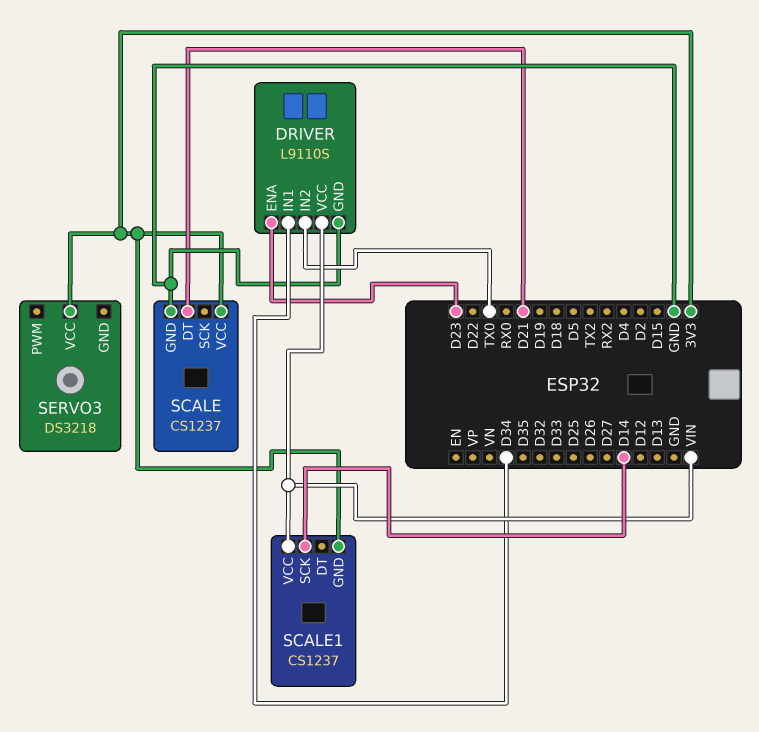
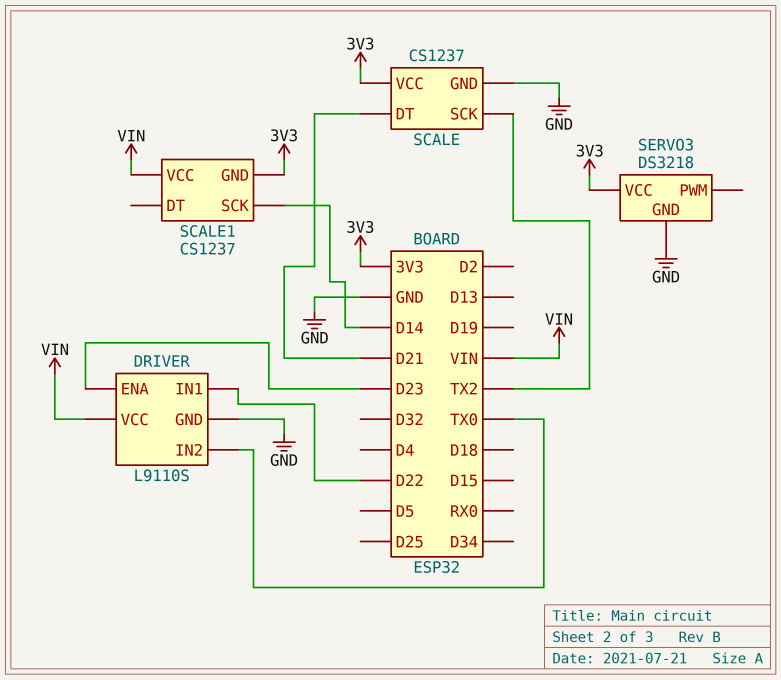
DRIVER pin IN1: D34 -> D22
SCALE pin SCK: none -> TX2
SERVO3 pin GND: none -> GND

